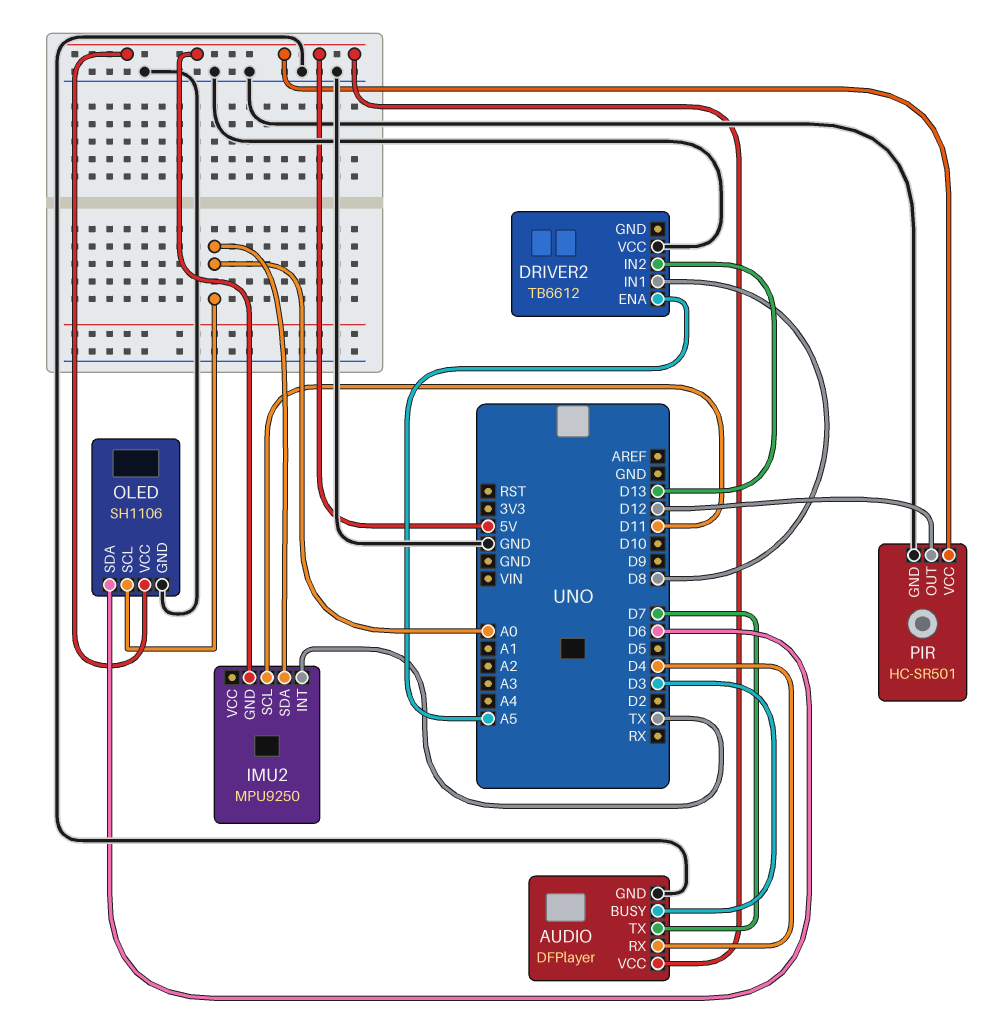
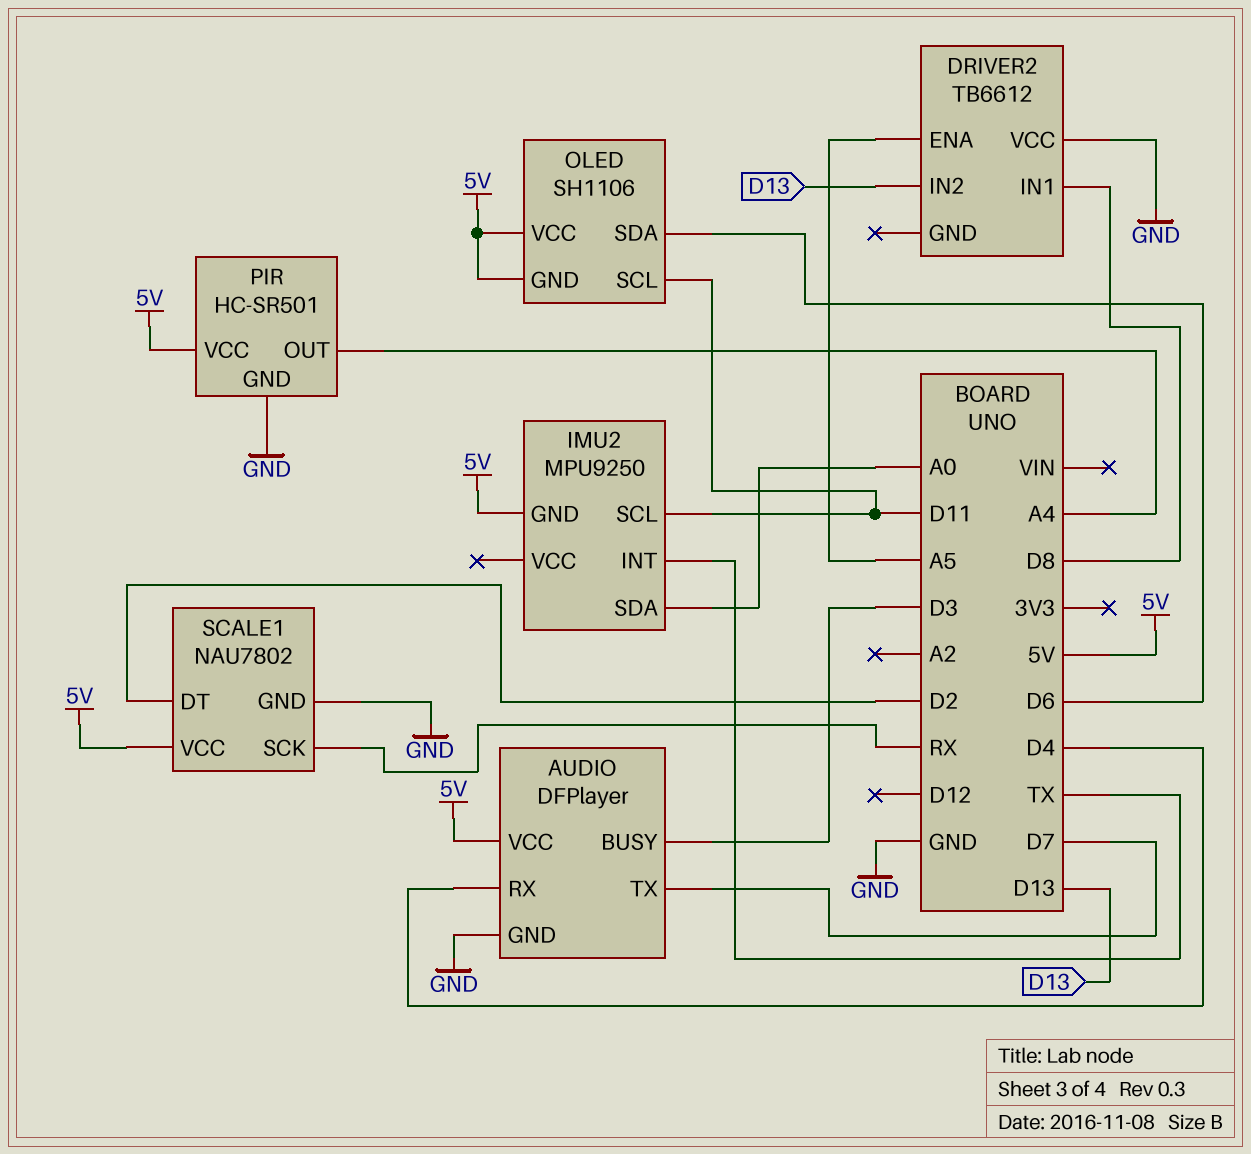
OLED pin GND: GND -> 5V
OLED pin SCL: A0 -> D11
PIR pin OUT: D12 -> A4
SCALE1: none -> NAU7802
SCALE1 pin DT: none -> D2
SCALE1 pin GND: none -> GND
SCALE1 pin SCK: none -> RX
SCALE1 pin VCC: none -> 5V

